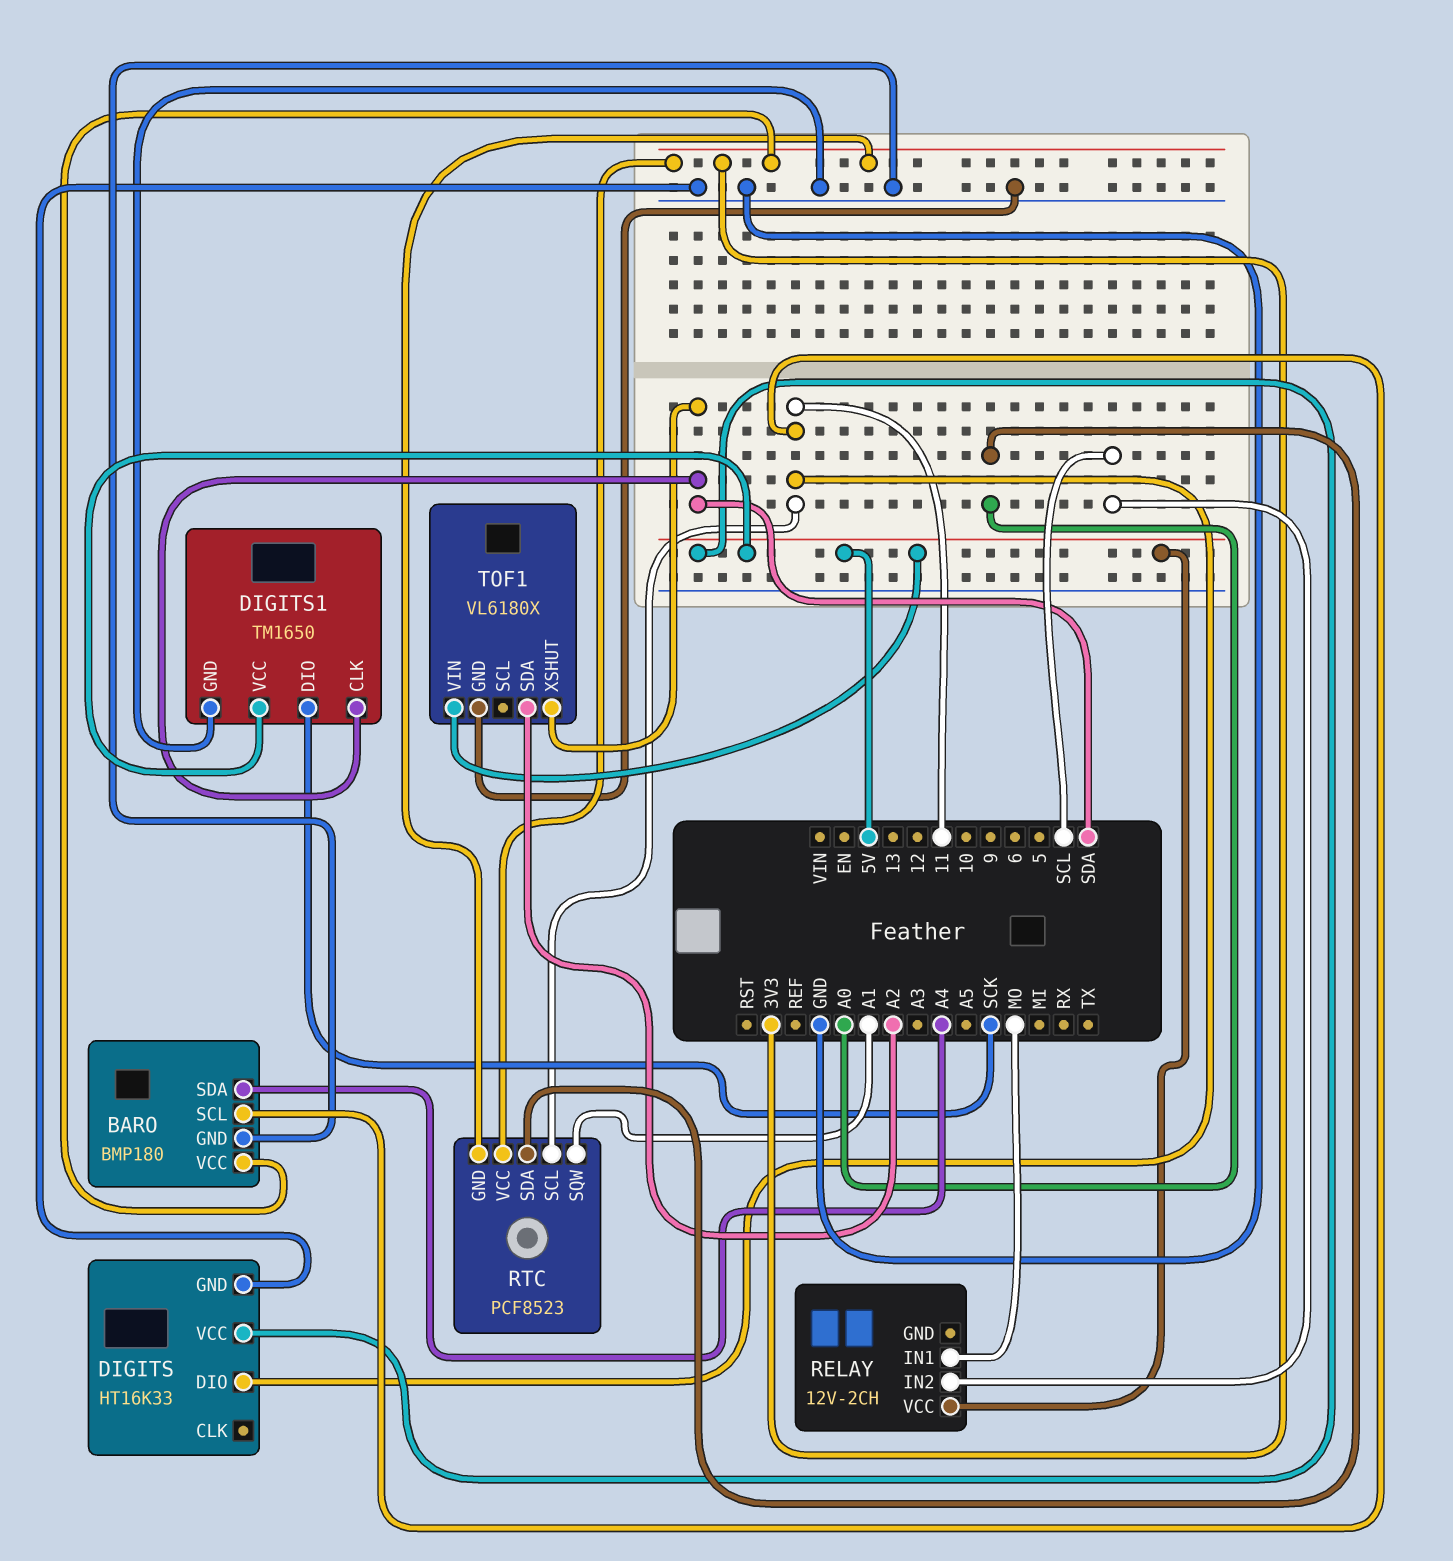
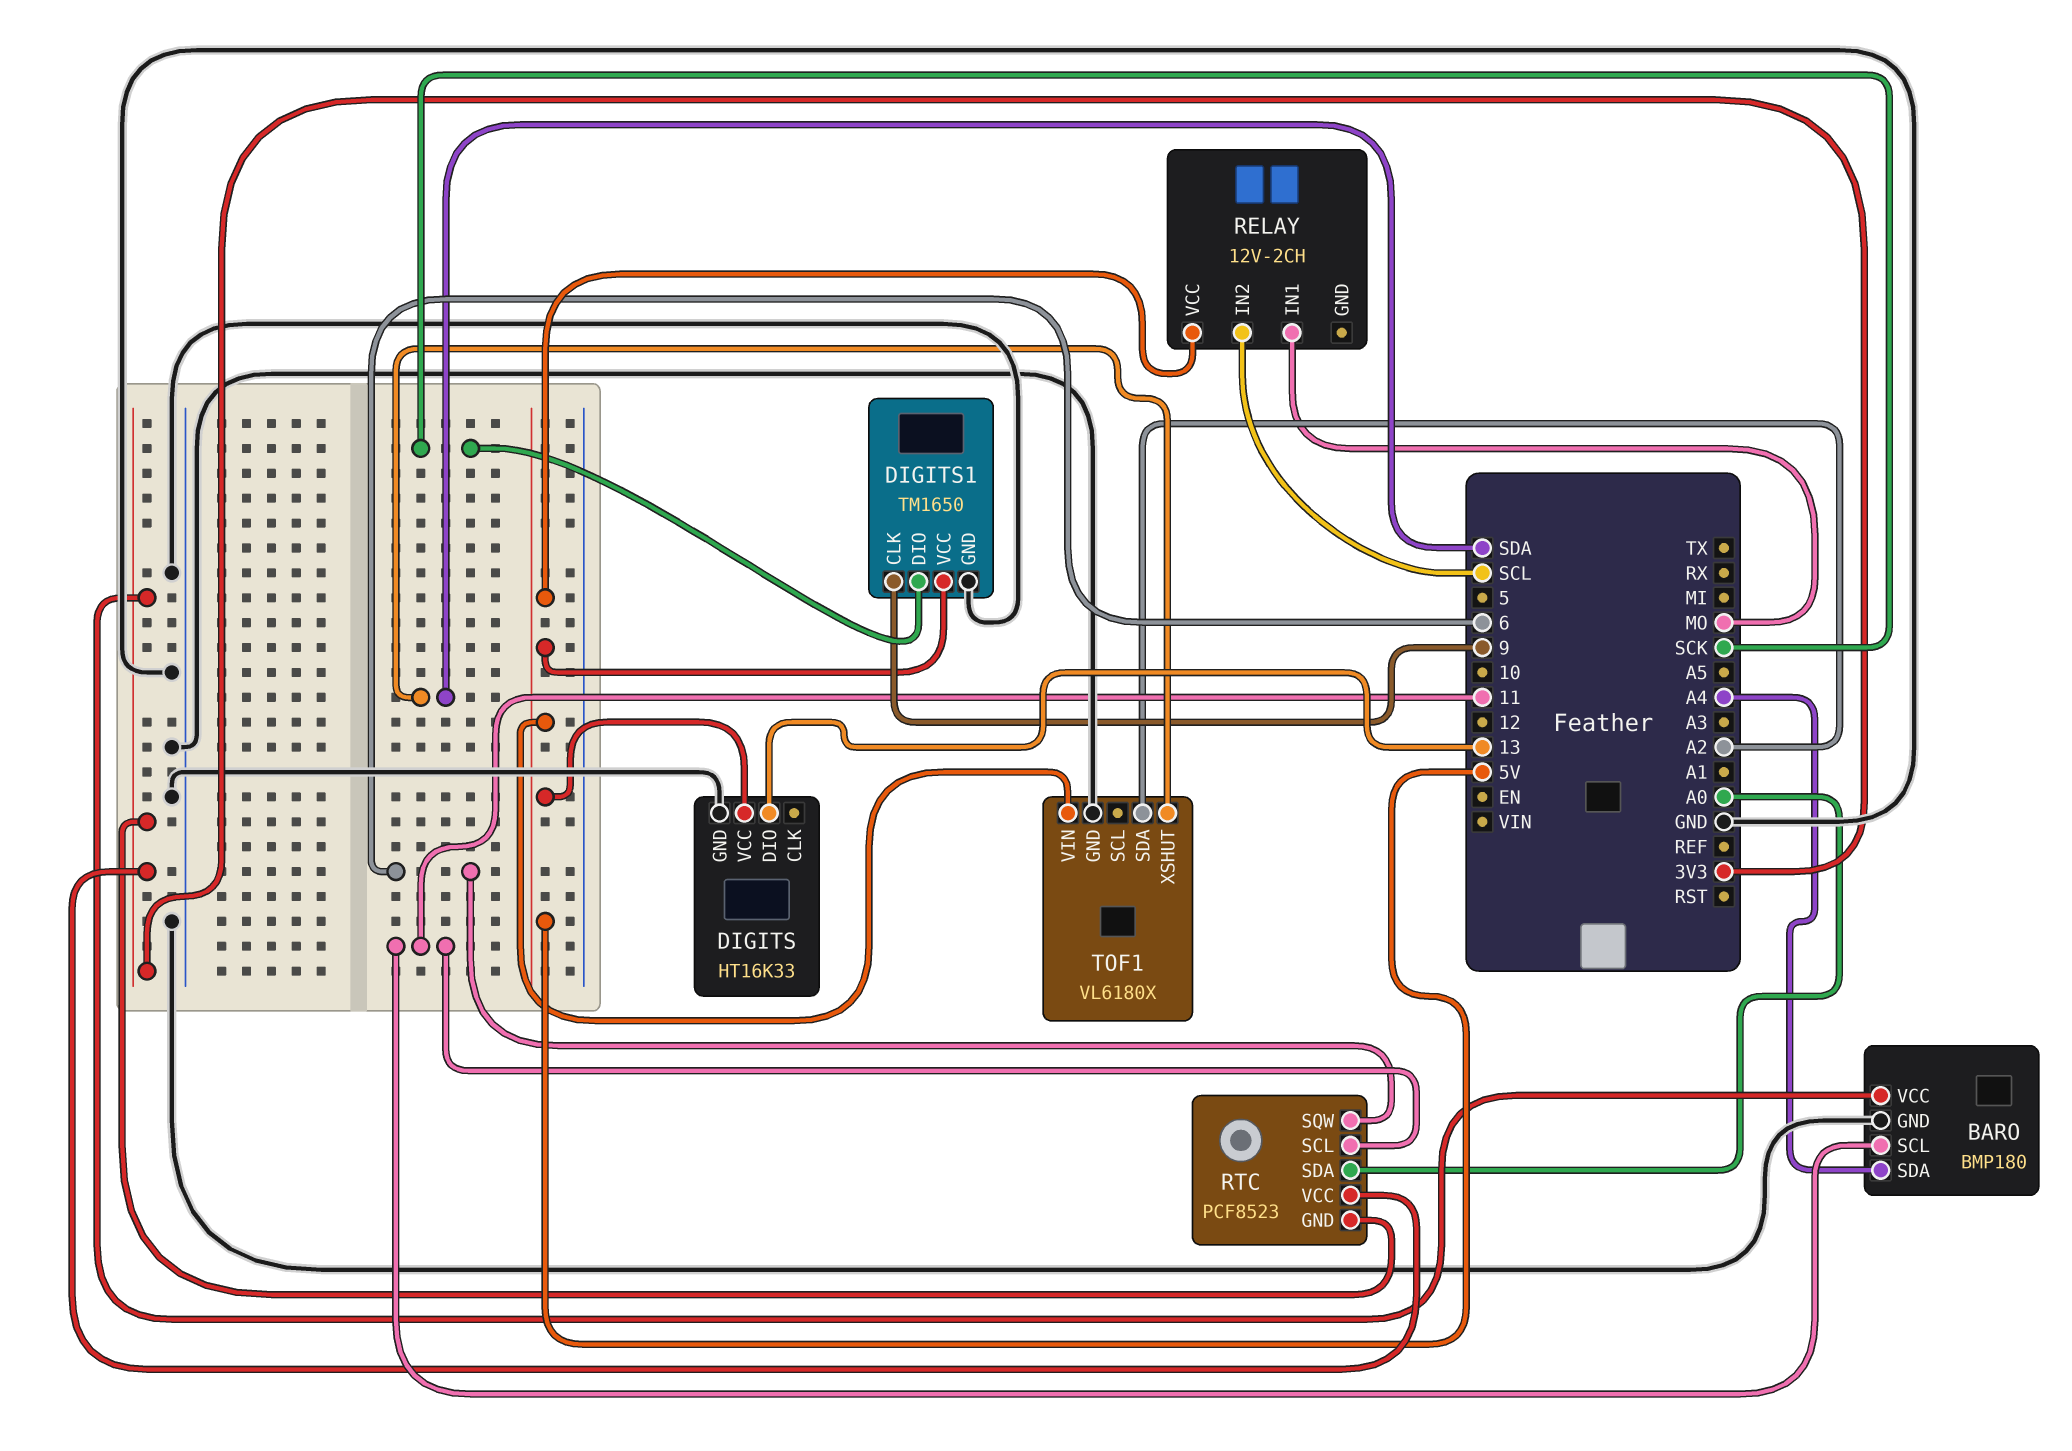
DIGITS pin DIO: 11 -> 13
DIGITS1 pin CLK: SDA -> 9
RTC pin SQW: A1 -> 6

